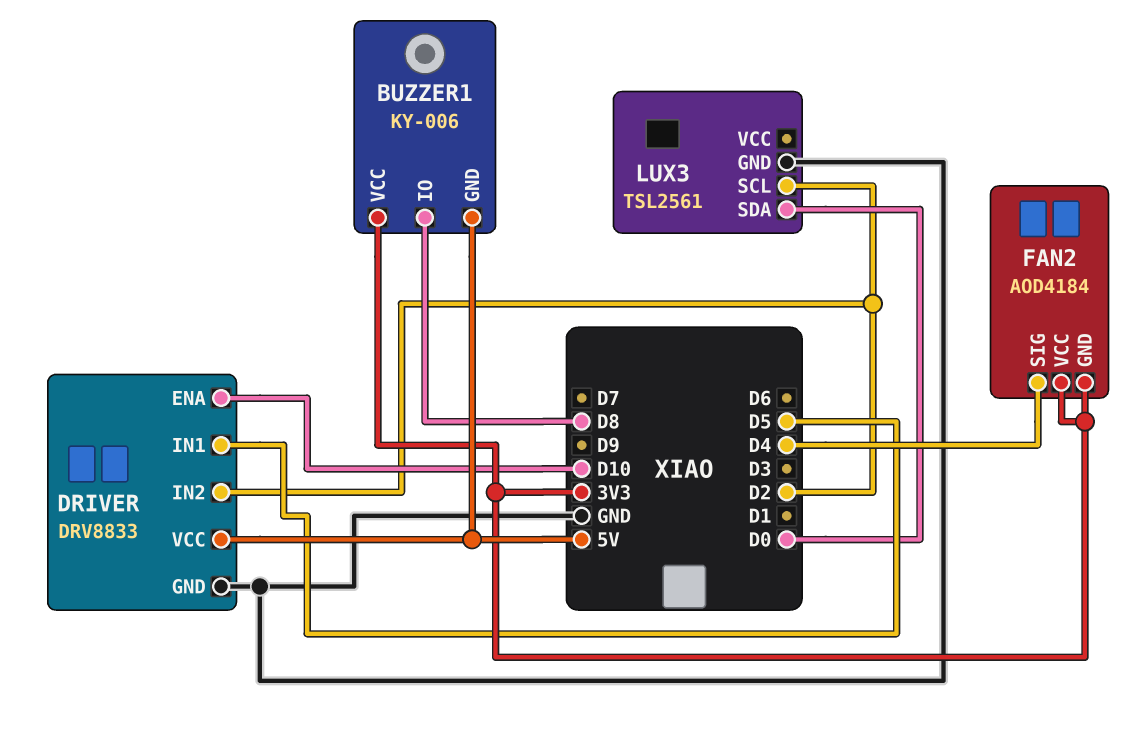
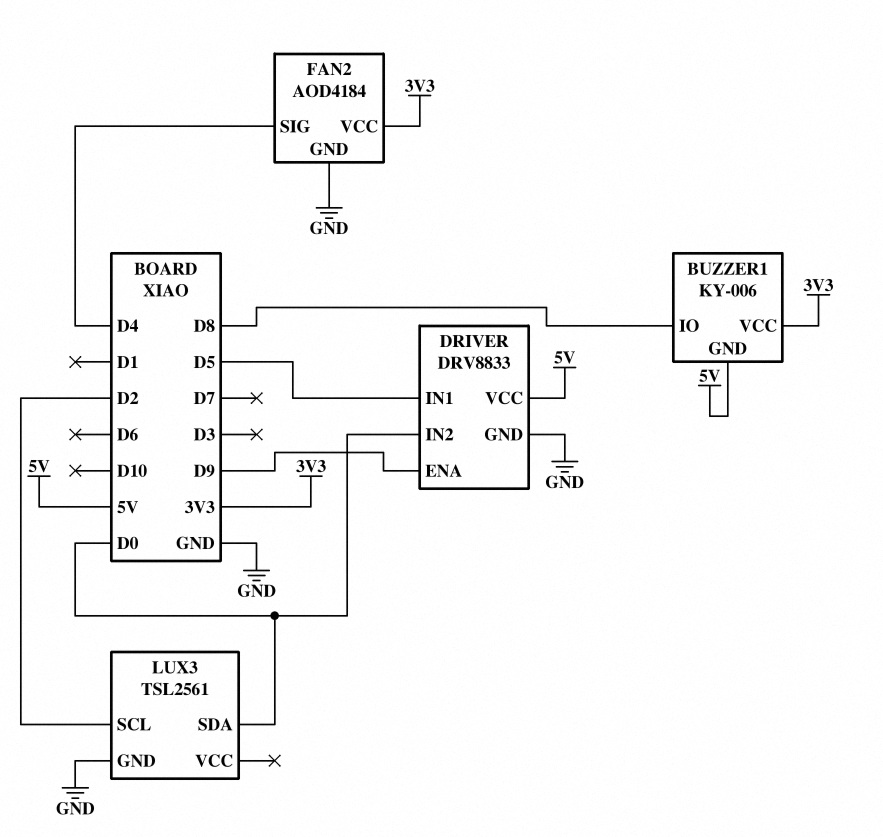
DRIVER pin ENA: D10 -> D9
DRIVER pin IN2: D2 -> D0
FAN2 pin GND: 3V3 -> GND

